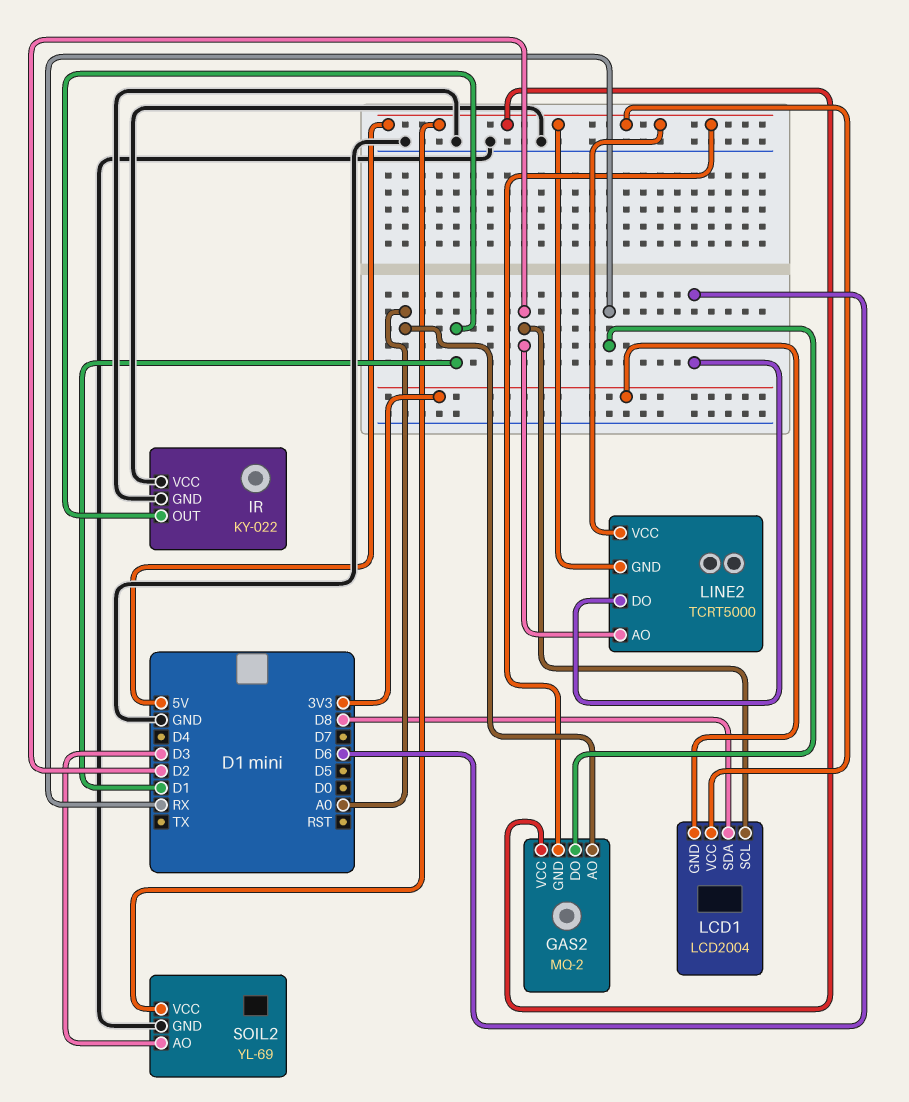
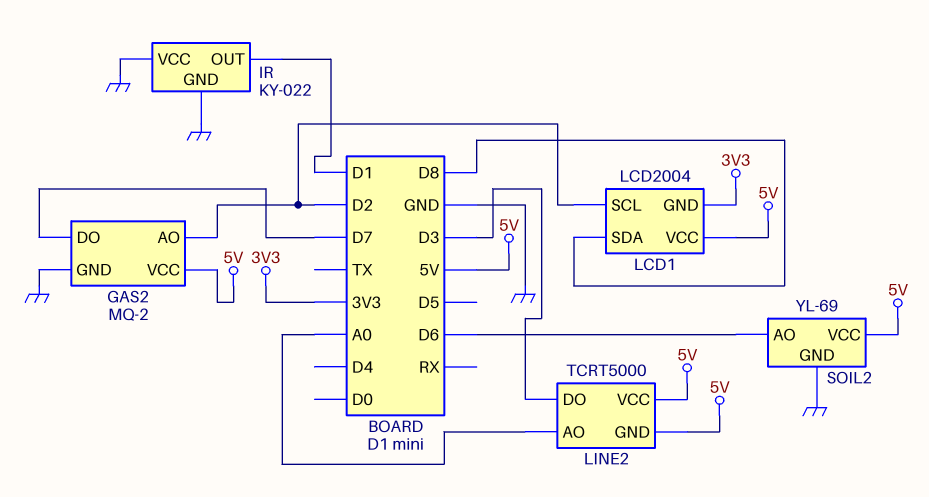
GAS2 pin AO: A0 -> D2
GAS2 pin DO: RX -> D7
GAS2 pin GND: 5V -> GND
LINE2 pin AO: D2 -> A0
LINE2 pin DO: D6 -> D3
SOIL2 pin AO: D3 -> D6

